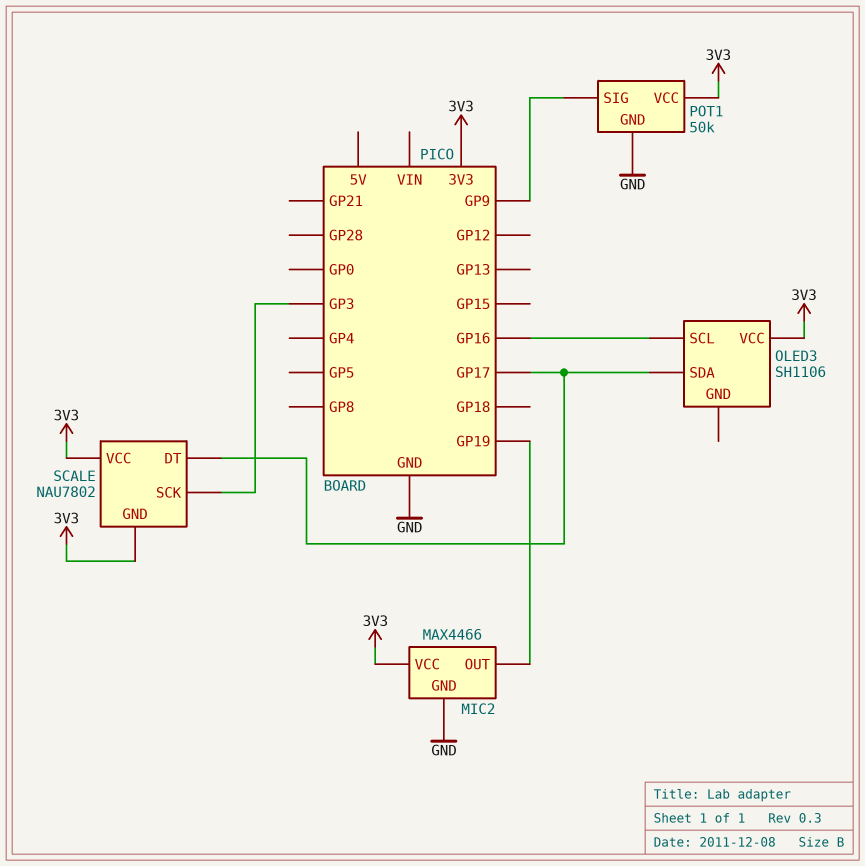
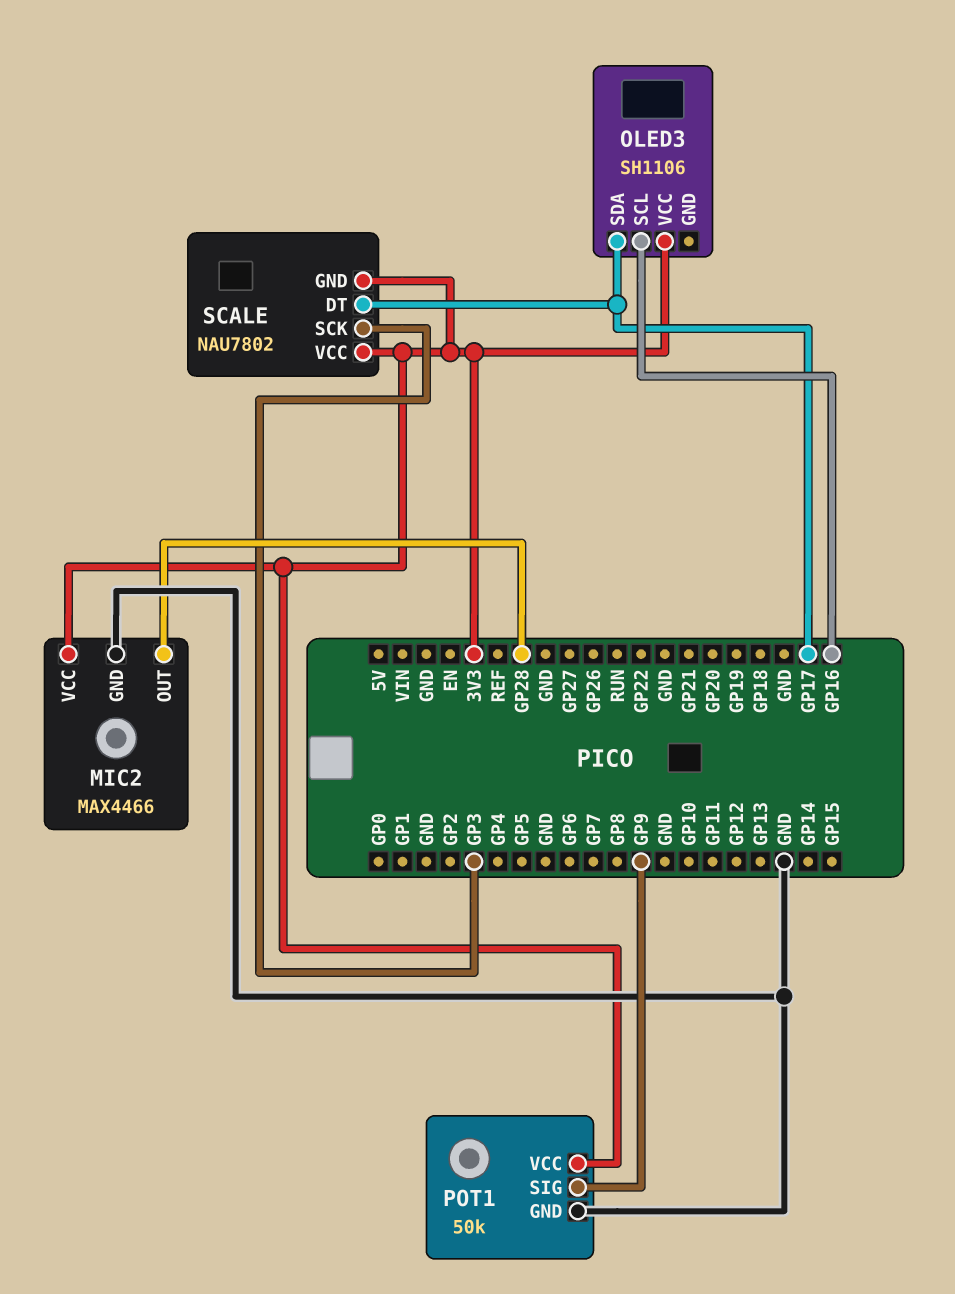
MIC2 pin OUT: GP19 -> GP28

